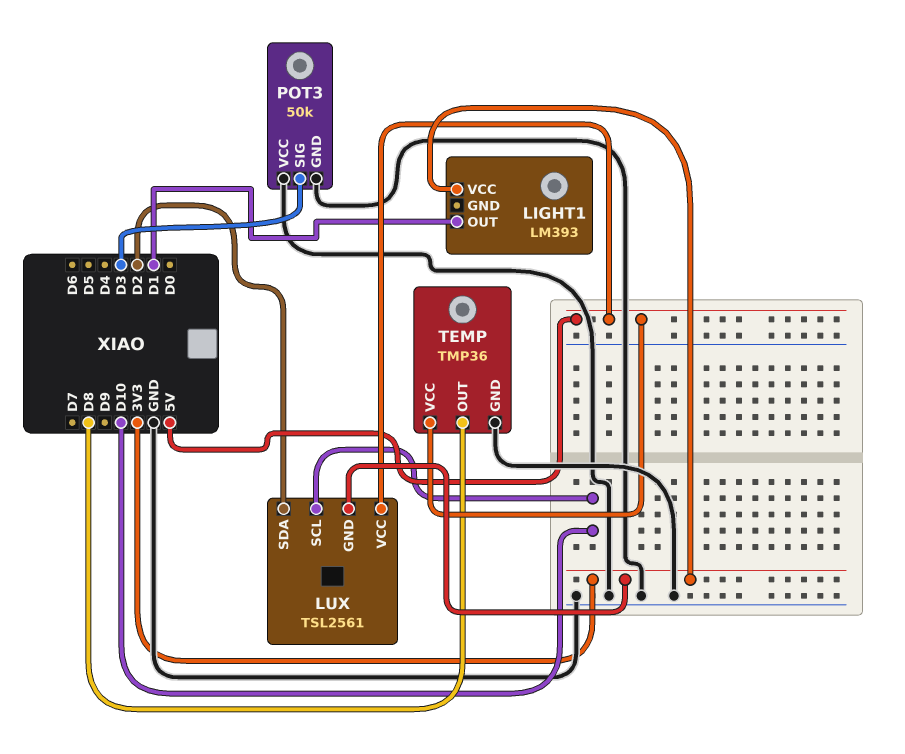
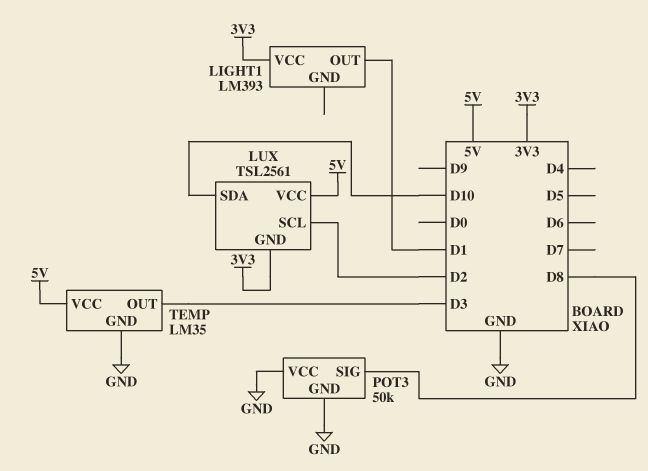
LUX pin SCL: D10 -> D2
LUX pin SDA: D2 -> D10
POT3 pin SIG: D3 -> D8
TEMP: TMP36 -> LM35
TEMP pin OUT: D8 -> D3

